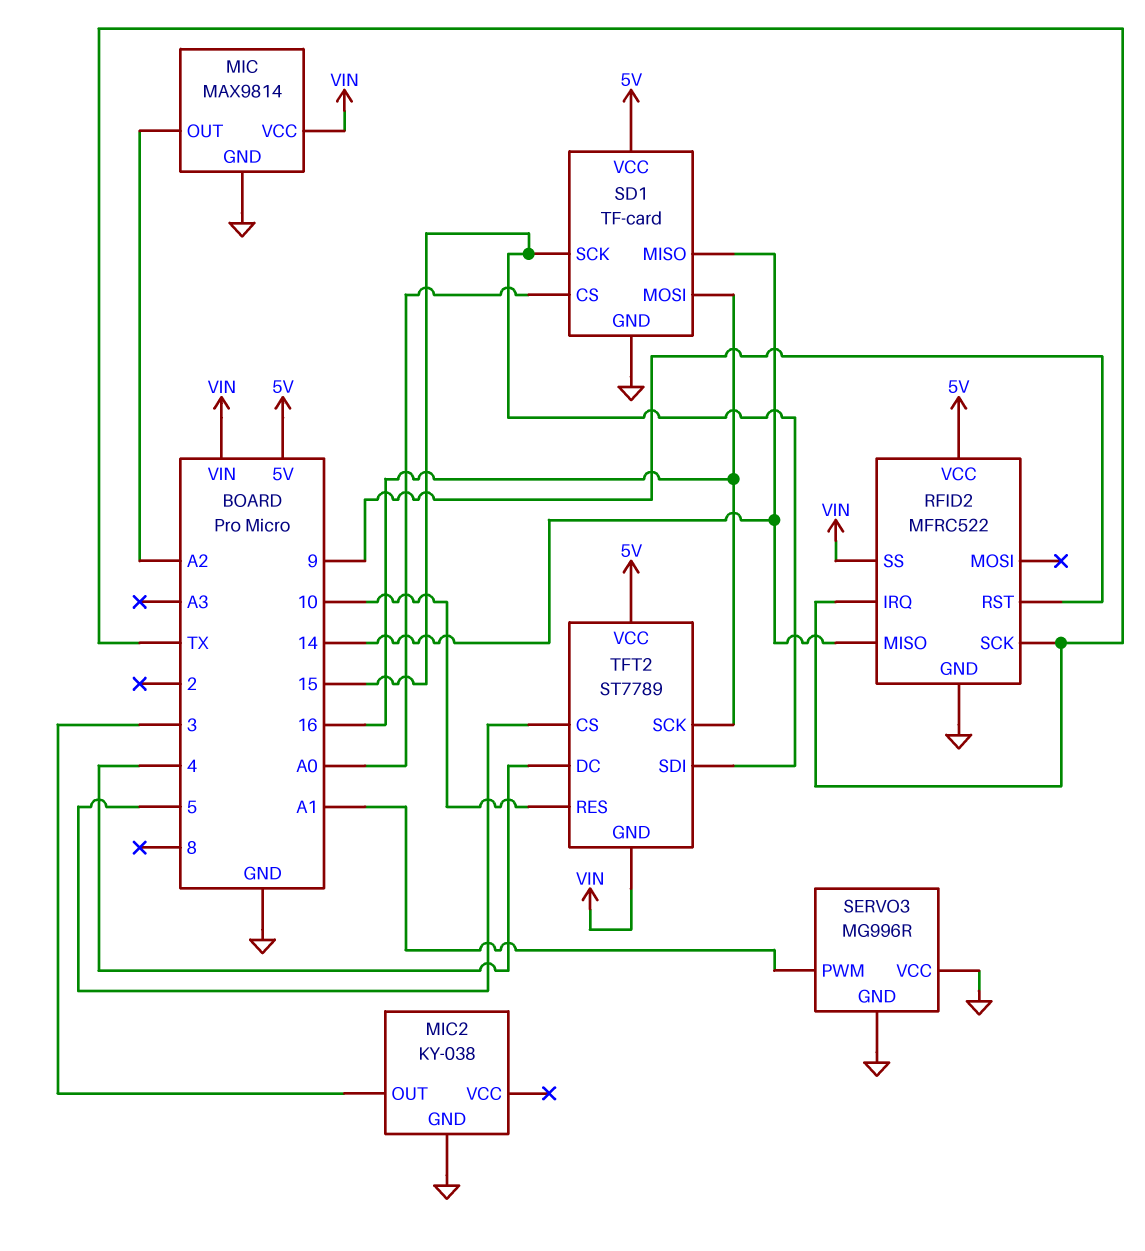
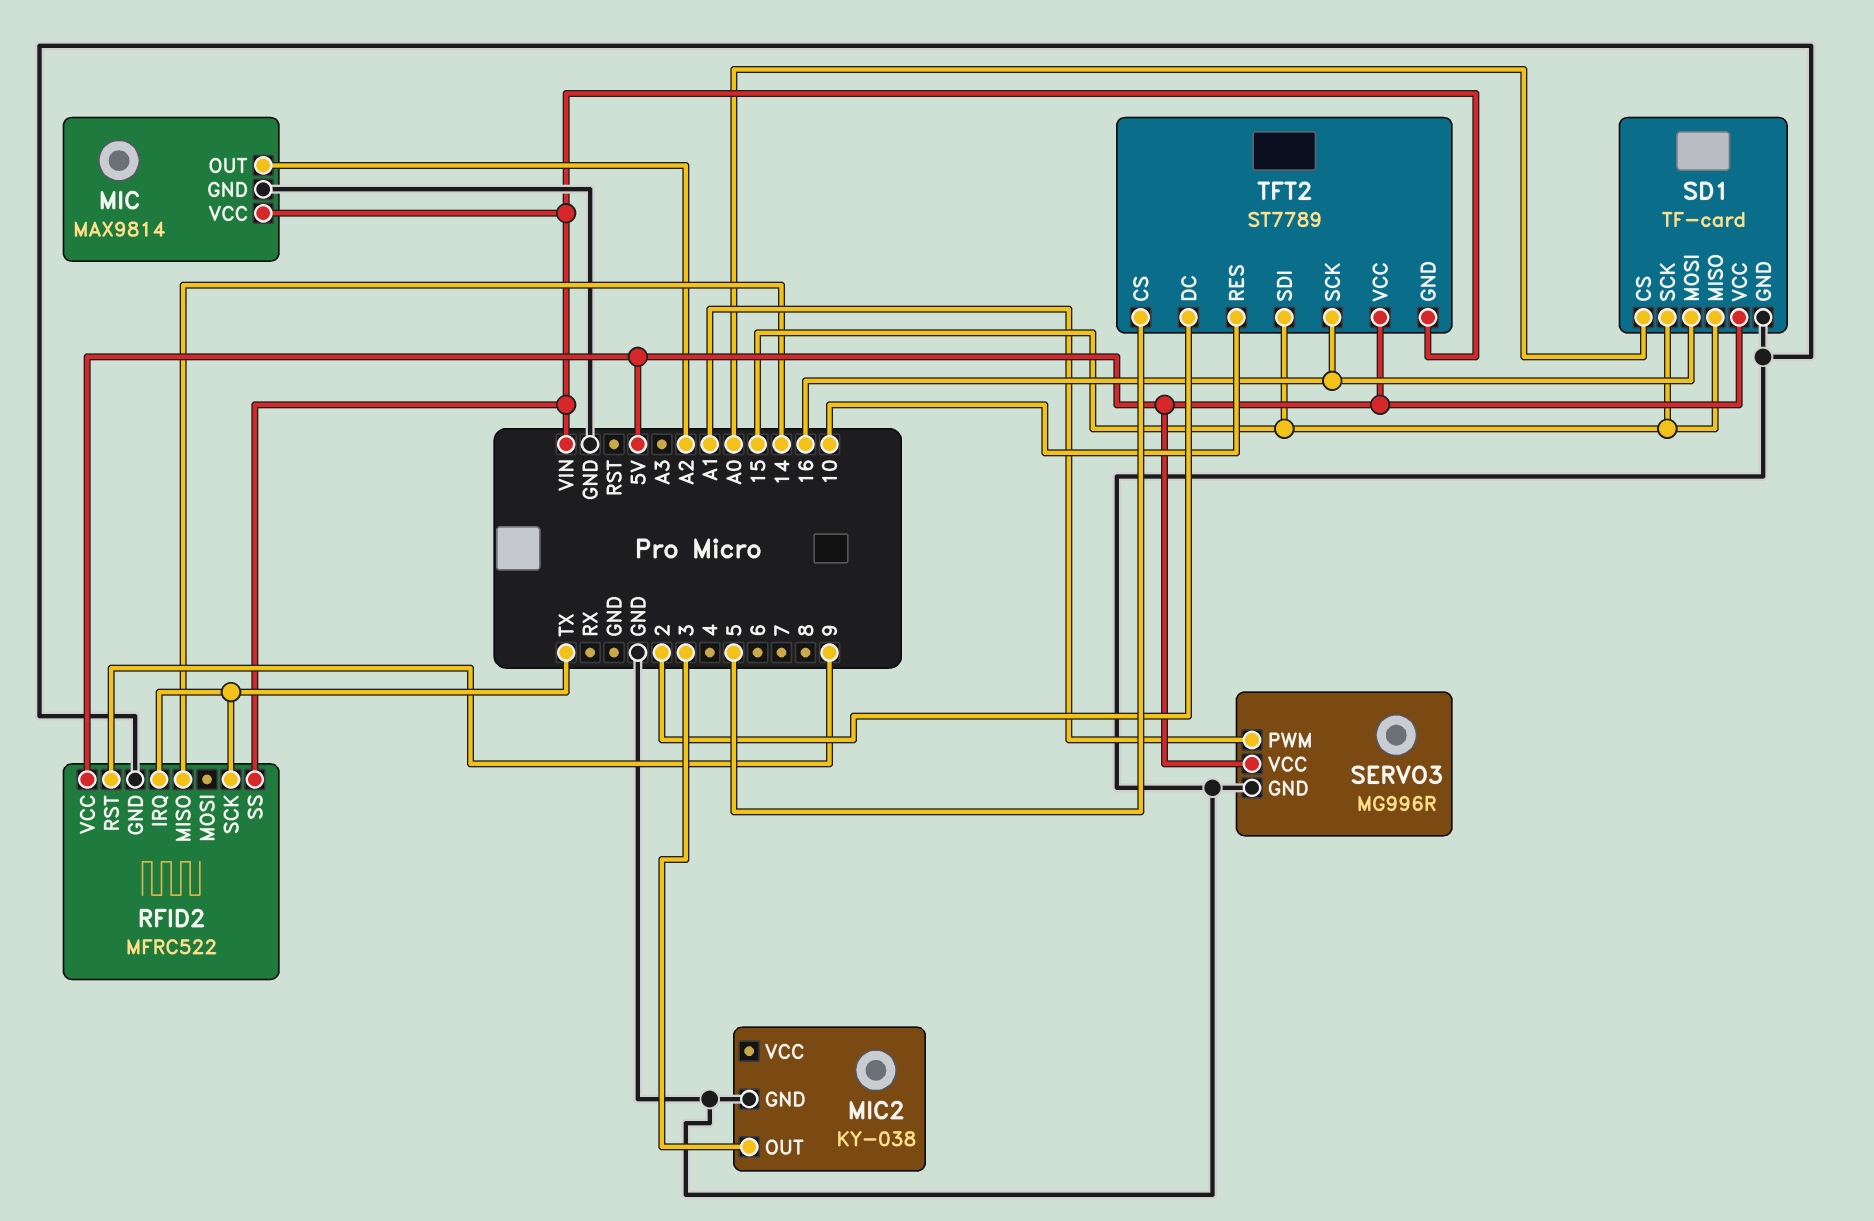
SD1 pin MISO: 14 -> 15
SERVO3 pin VCC: GND -> 5V
TFT2 pin DC: 4 -> 2

